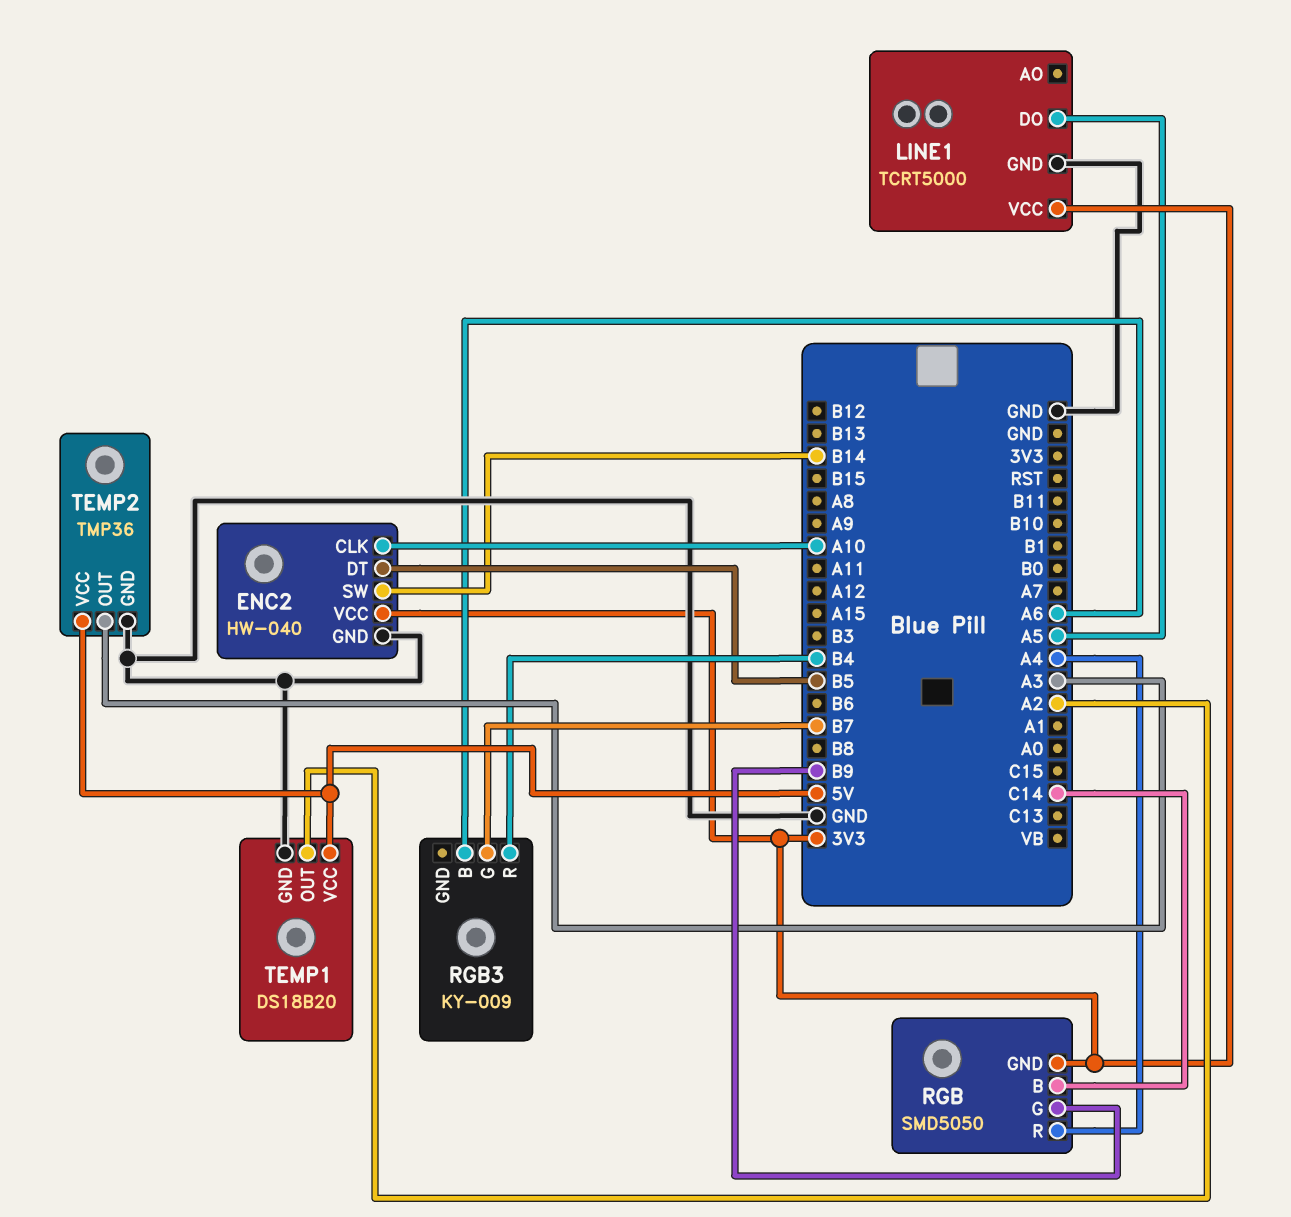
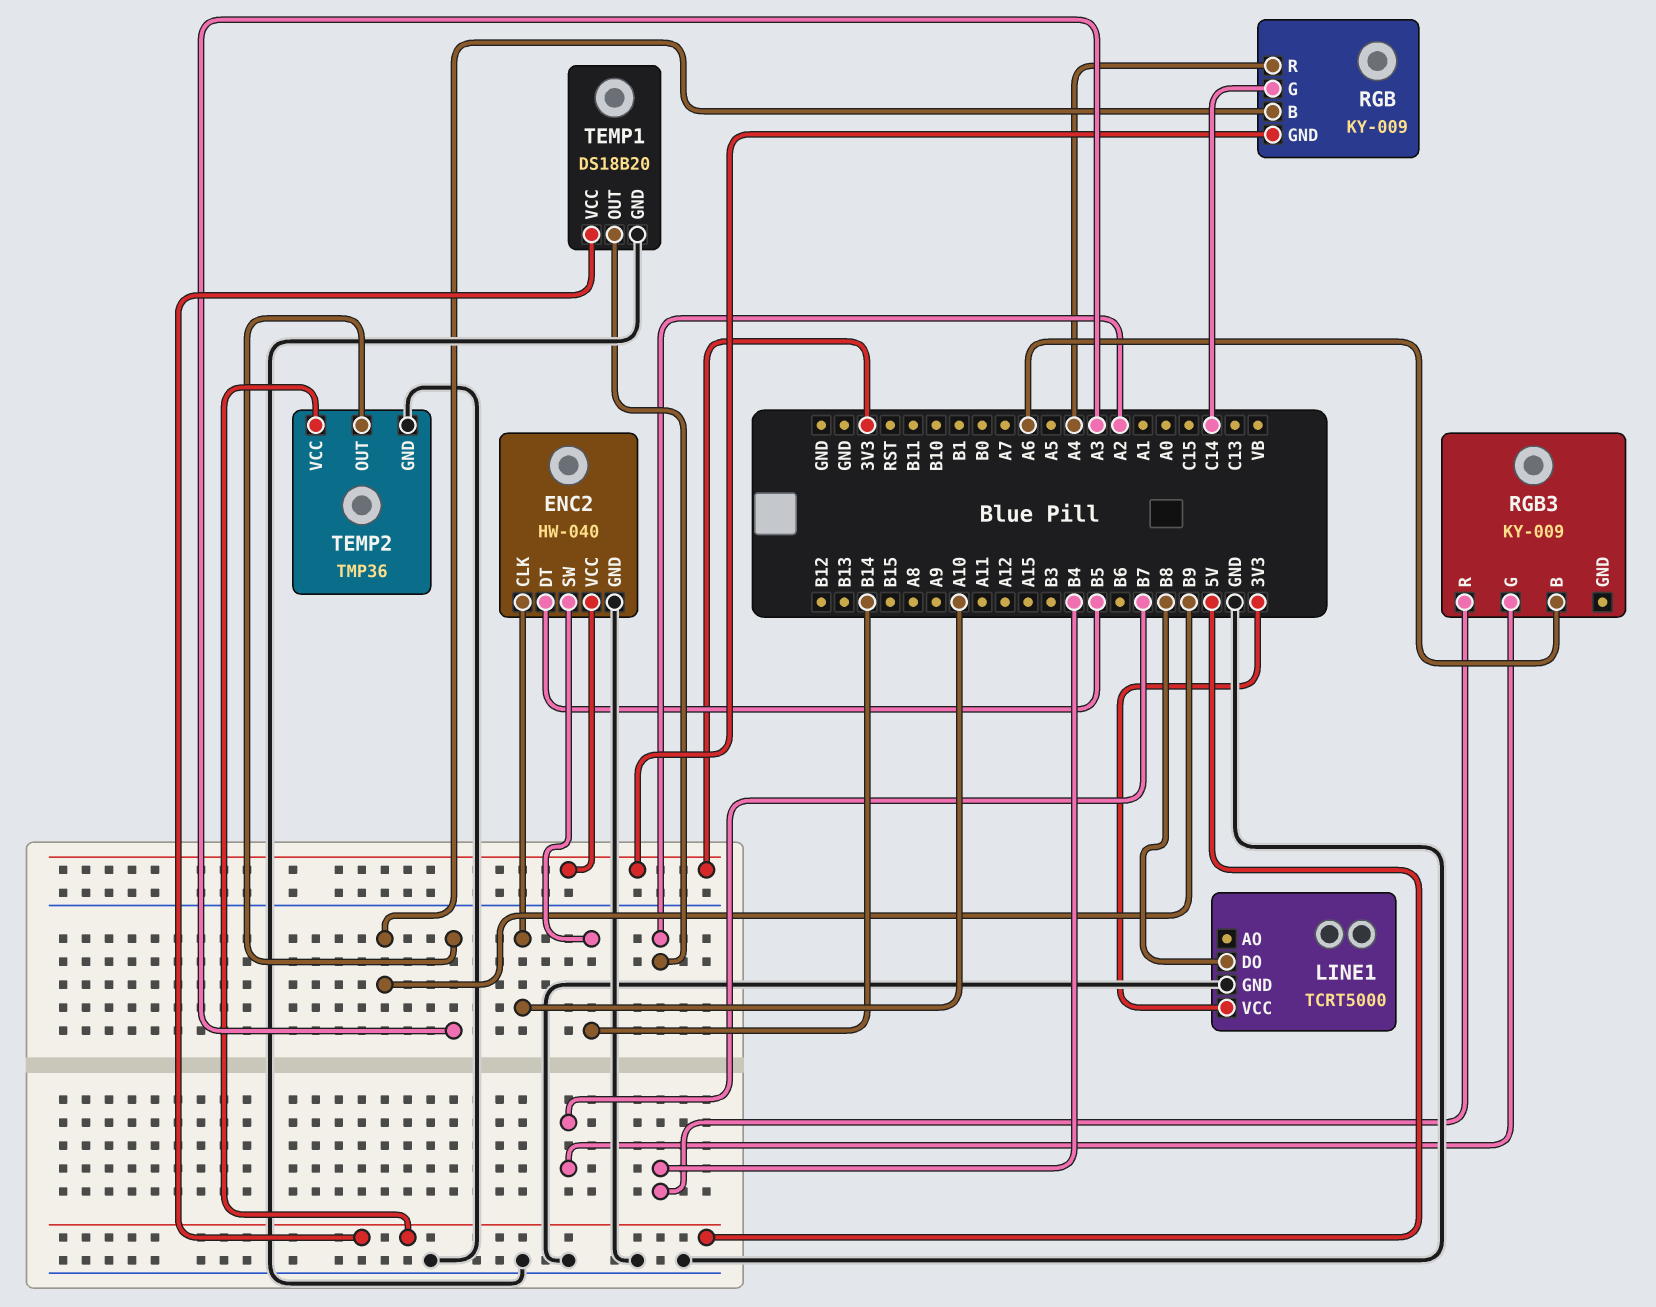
LINE1 pin DO: A5 -> B8
RGB: SMD5050 -> KY-009
RGB pin B: C14 -> B9
RGB pin G: B9 -> C14

